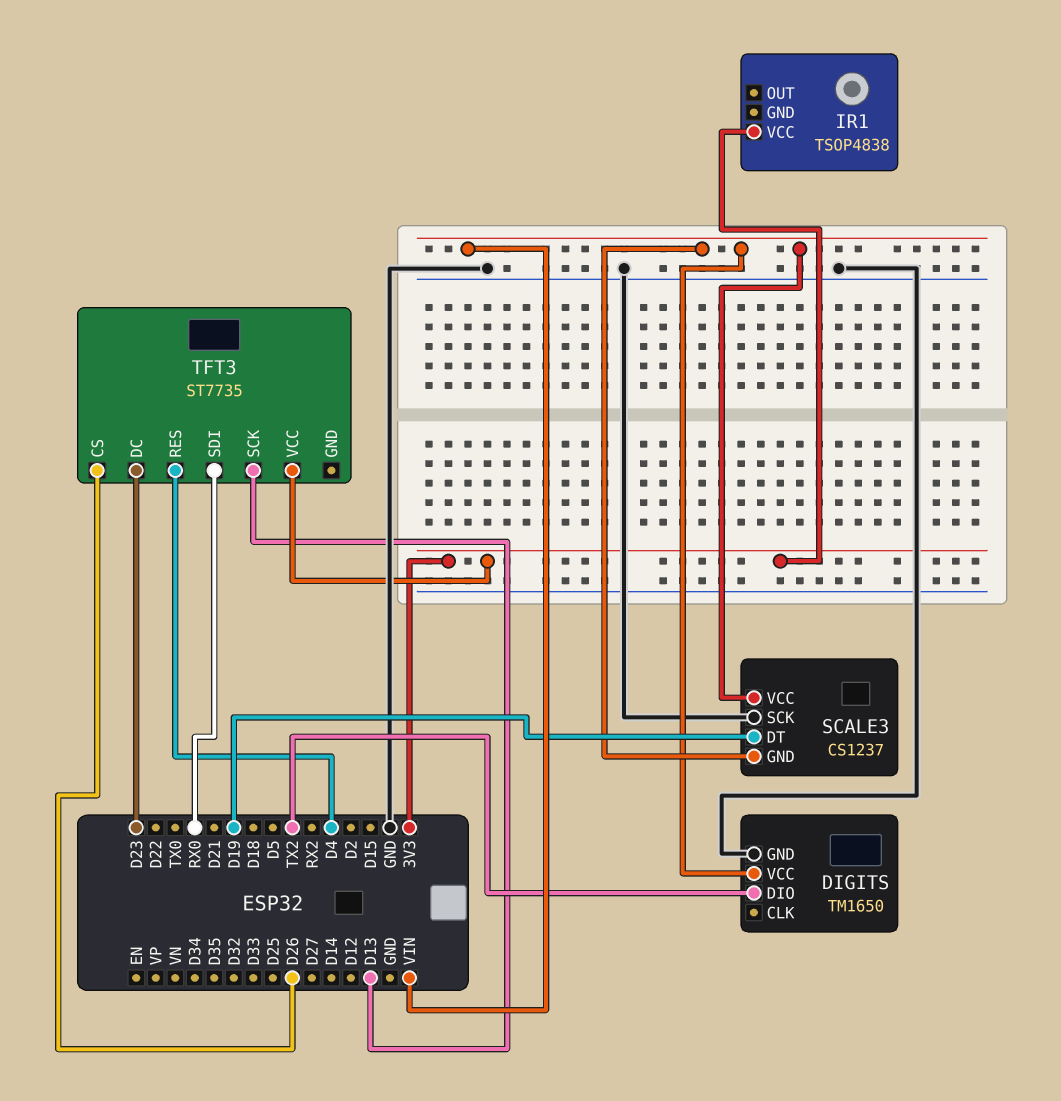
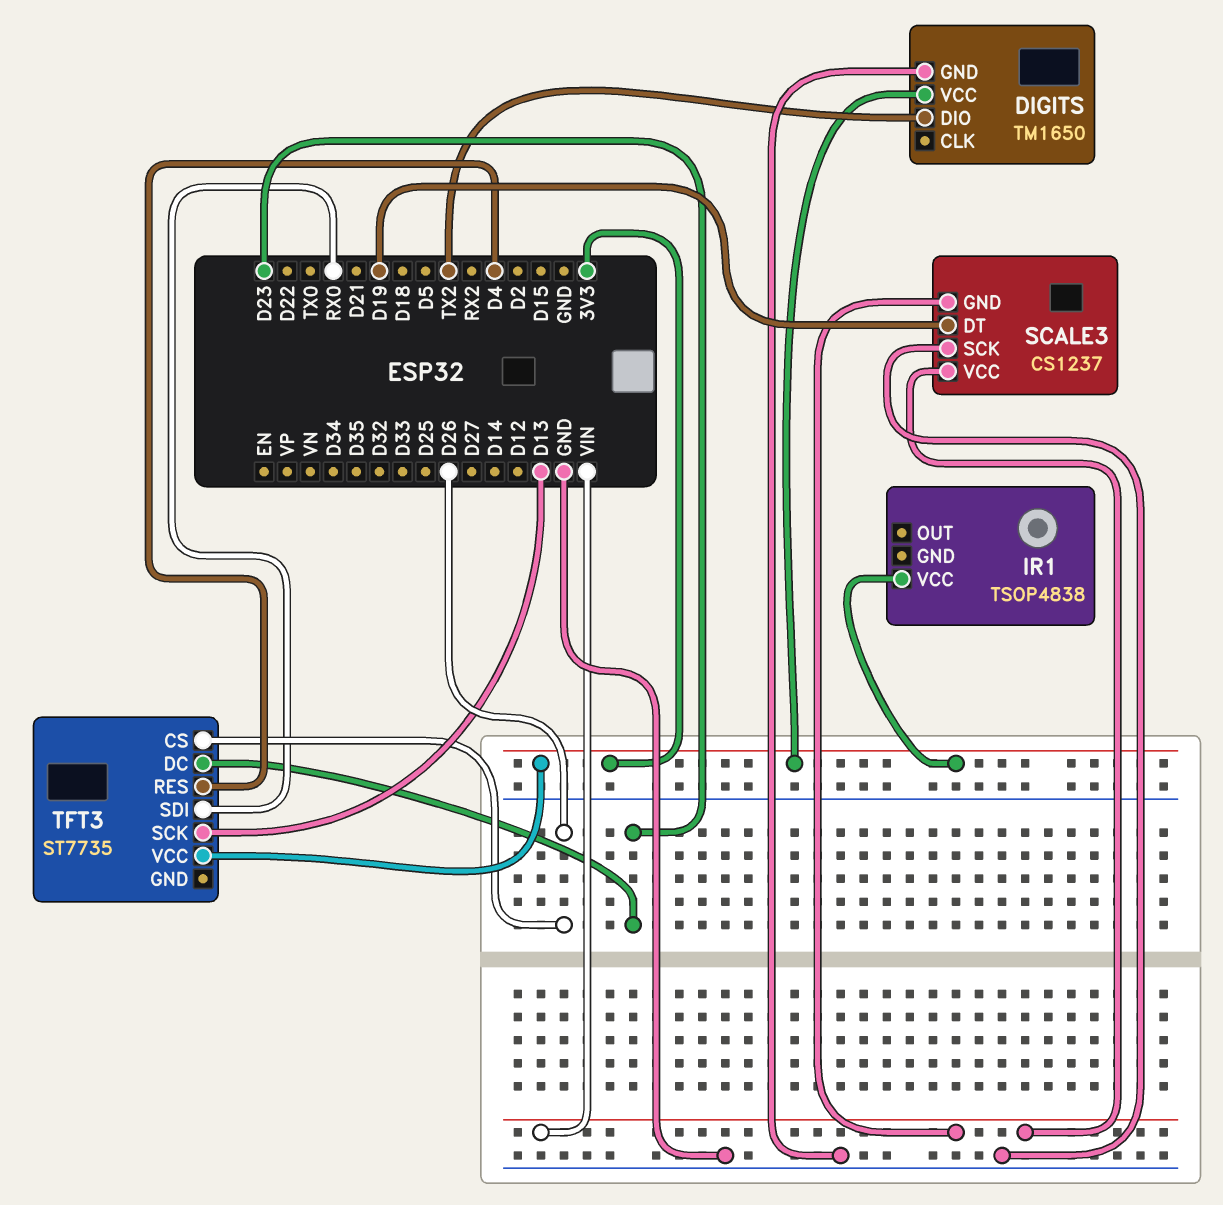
DIGITS pin VCC: VIN -> 3V3

